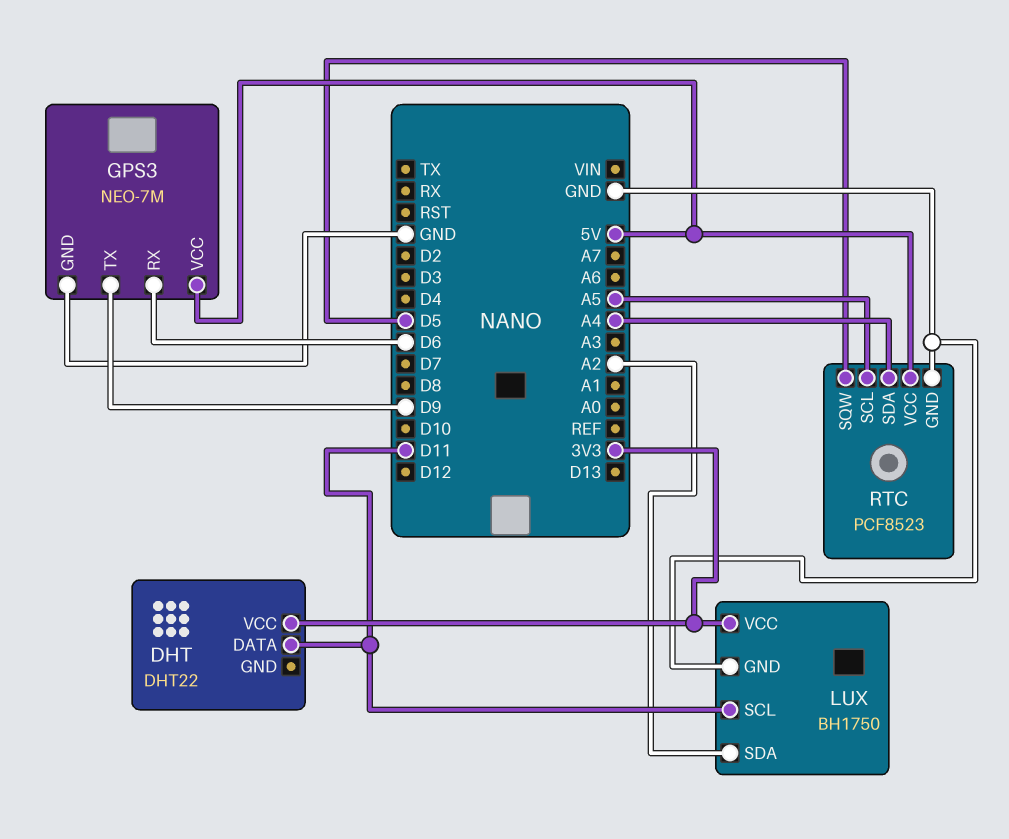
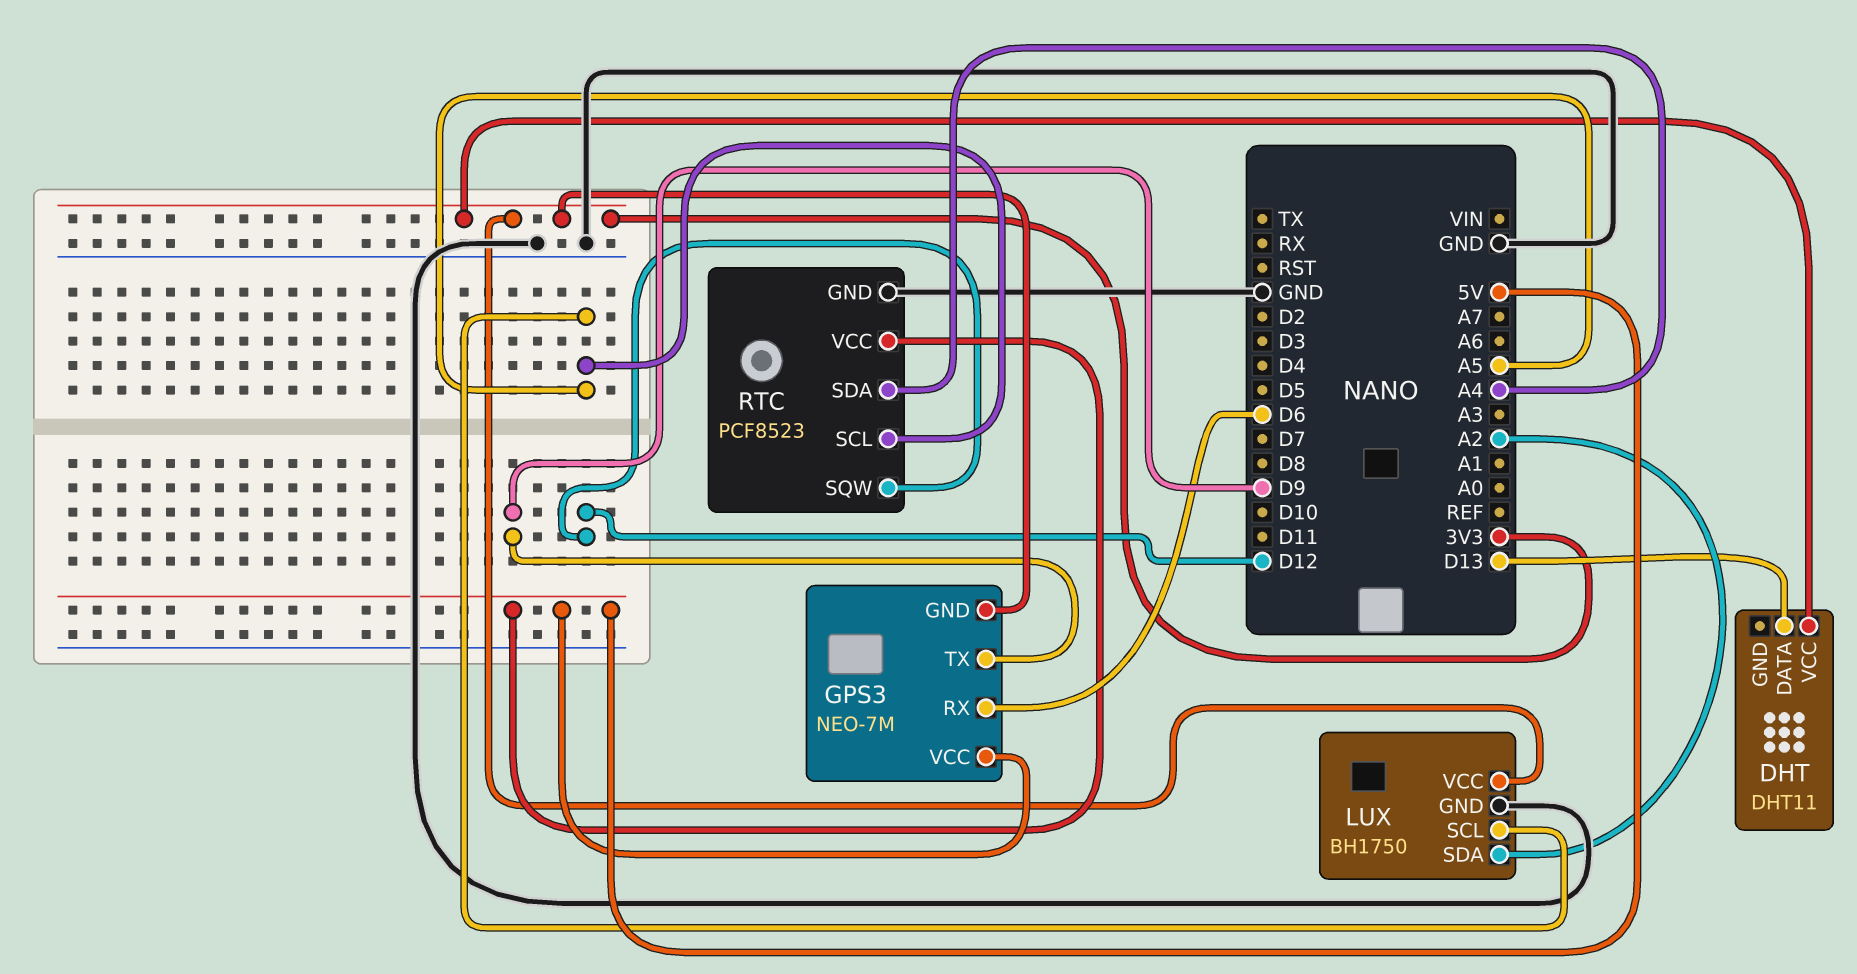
DHT: DHT22 -> DHT11
DHT pin DATA: D11 -> D13
GPS3 pin GND: GND -> 3V3
LUX pin SCL: D11 -> A5
RTC pin SQW: D5 -> D12

